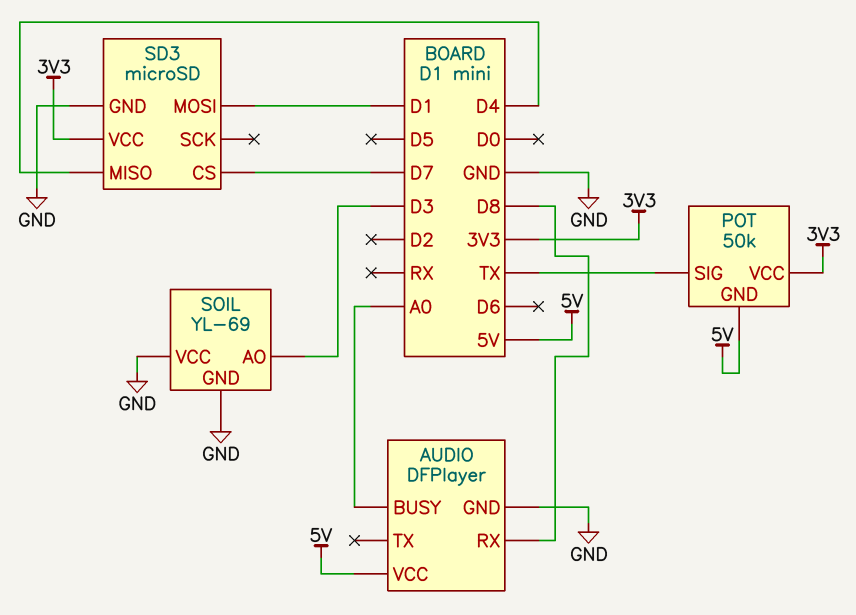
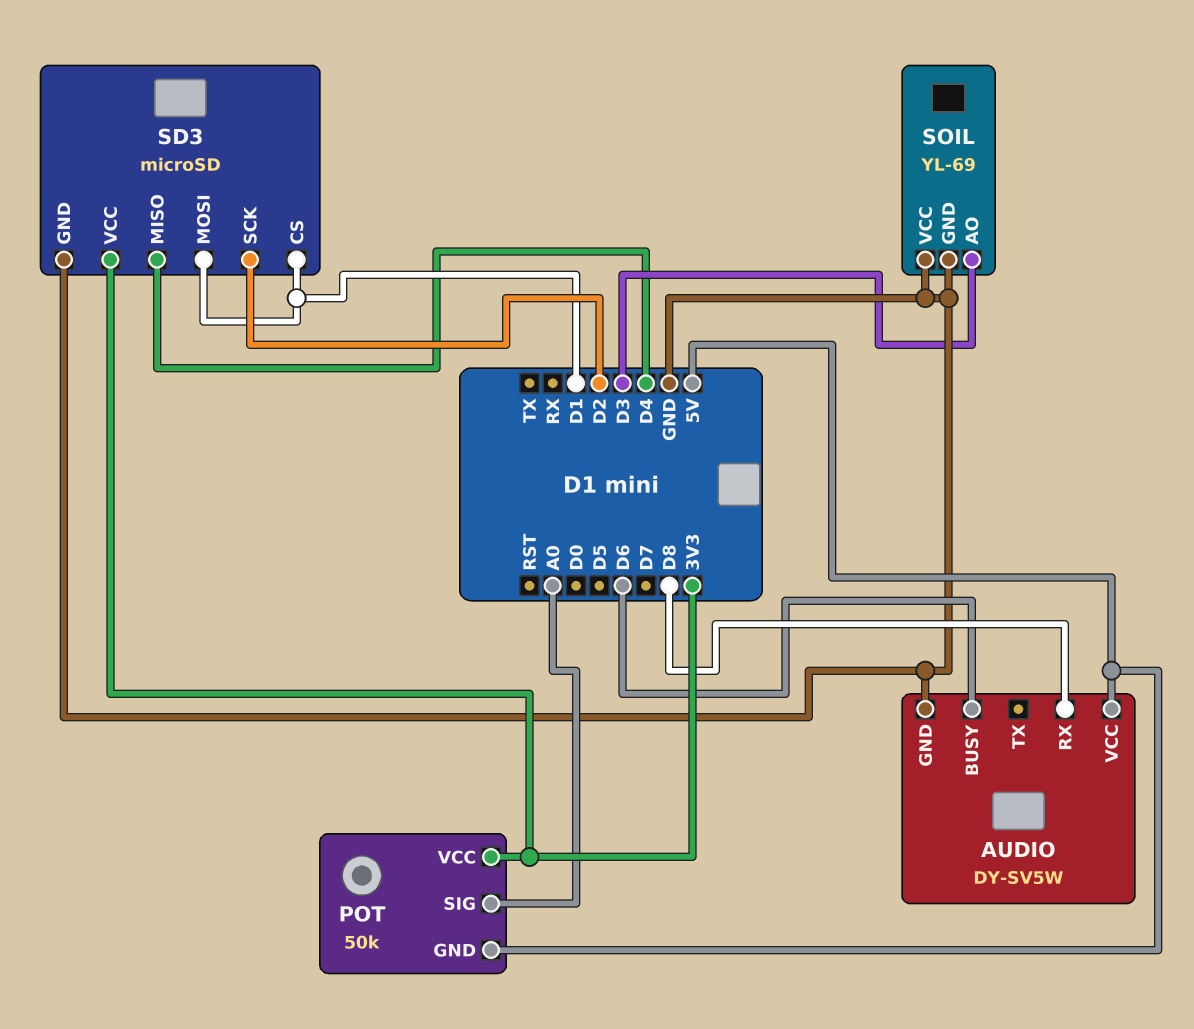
AUDIO: DFPlayer -> DY-SV5W
AUDIO pin BUSY: A0 -> D6
POT pin SIG: TX -> A0
SD3 pin CS: D7 -> D1
SD3 pin SCK: none -> D2

